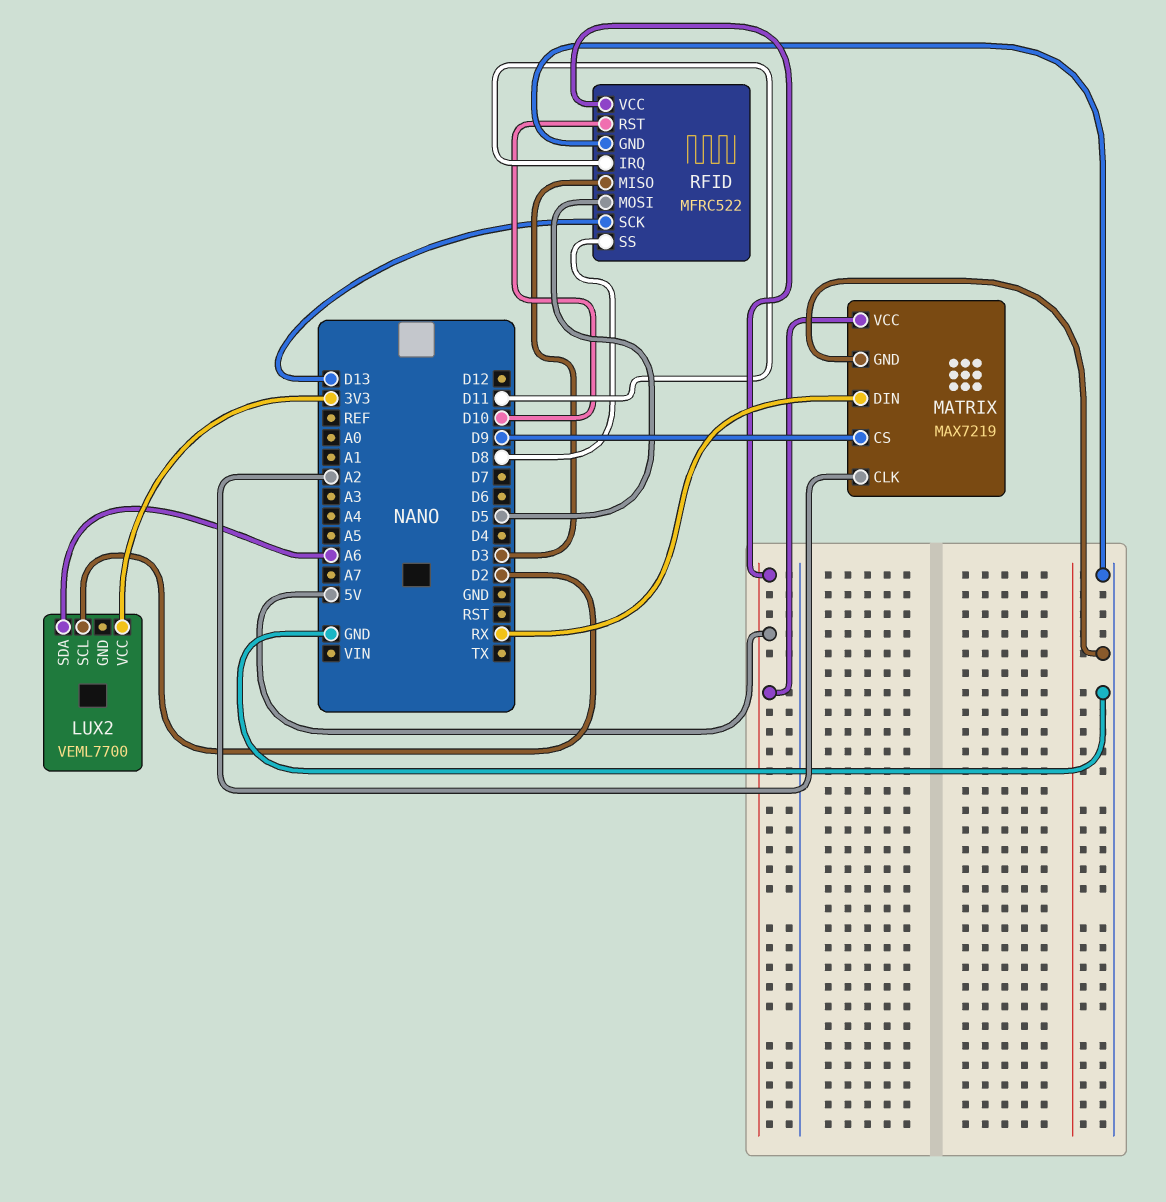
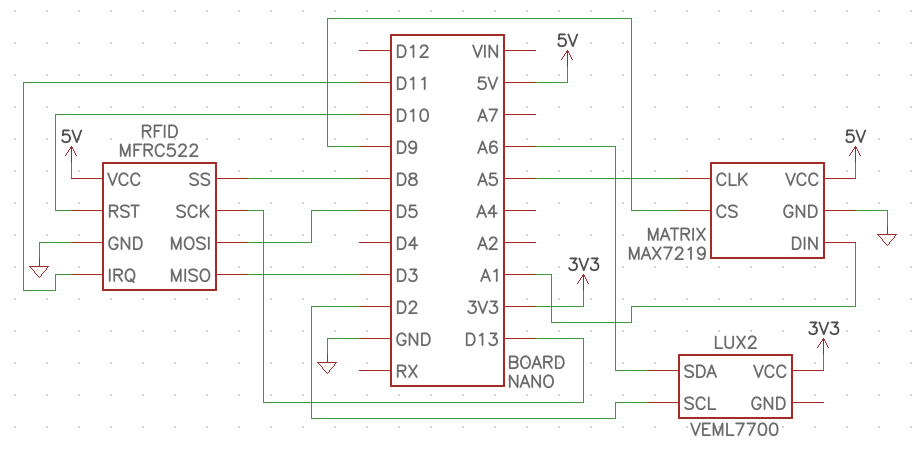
MATRIX pin CLK: A2 -> A5
MATRIX pin DIN: RX -> A1

